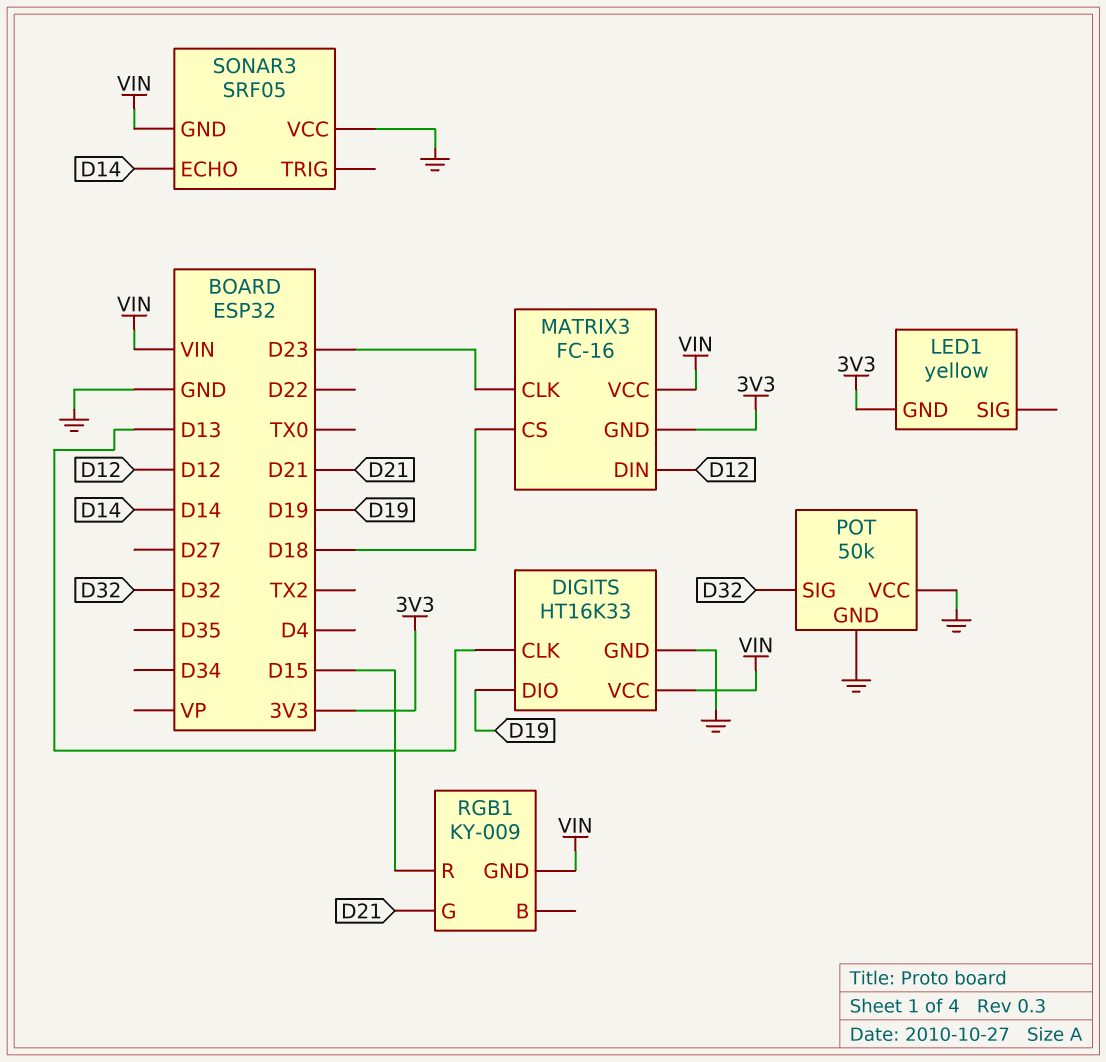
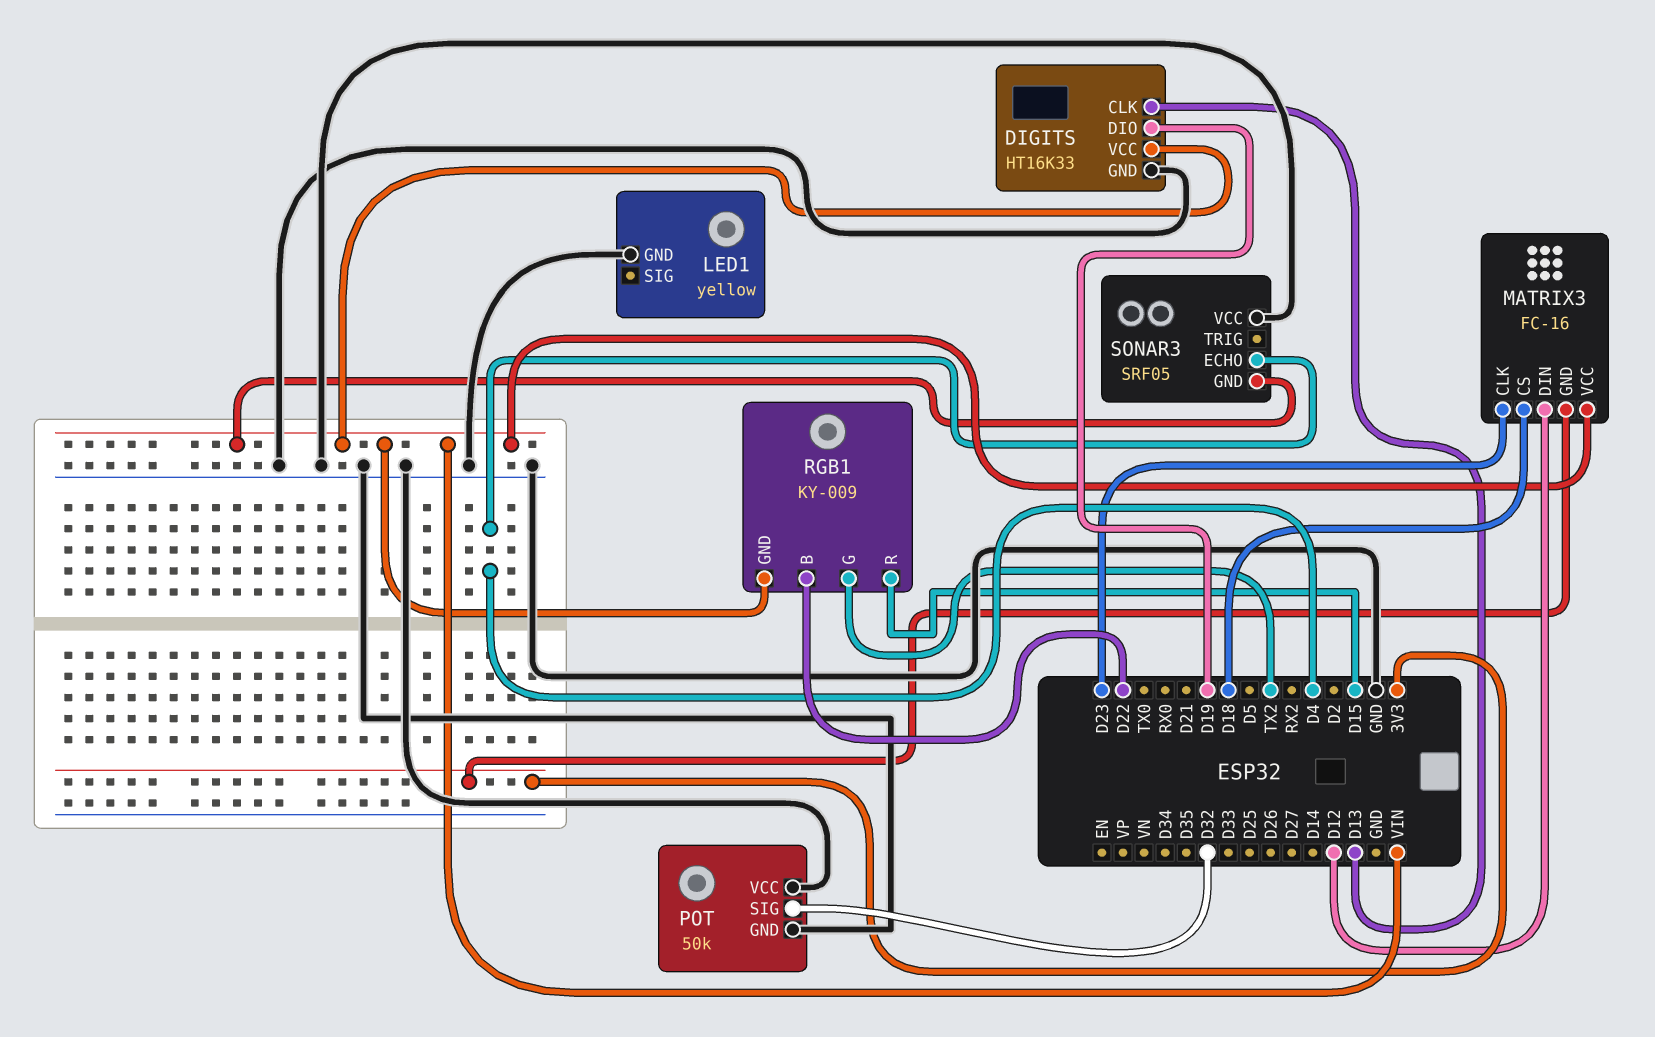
LED1 pin GND: 3V3 -> GND
RGB1 pin B: none -> D22
RGB1 pin G: D21 -> TX2
SONAR3 pin ECHO: D14 -> D4

